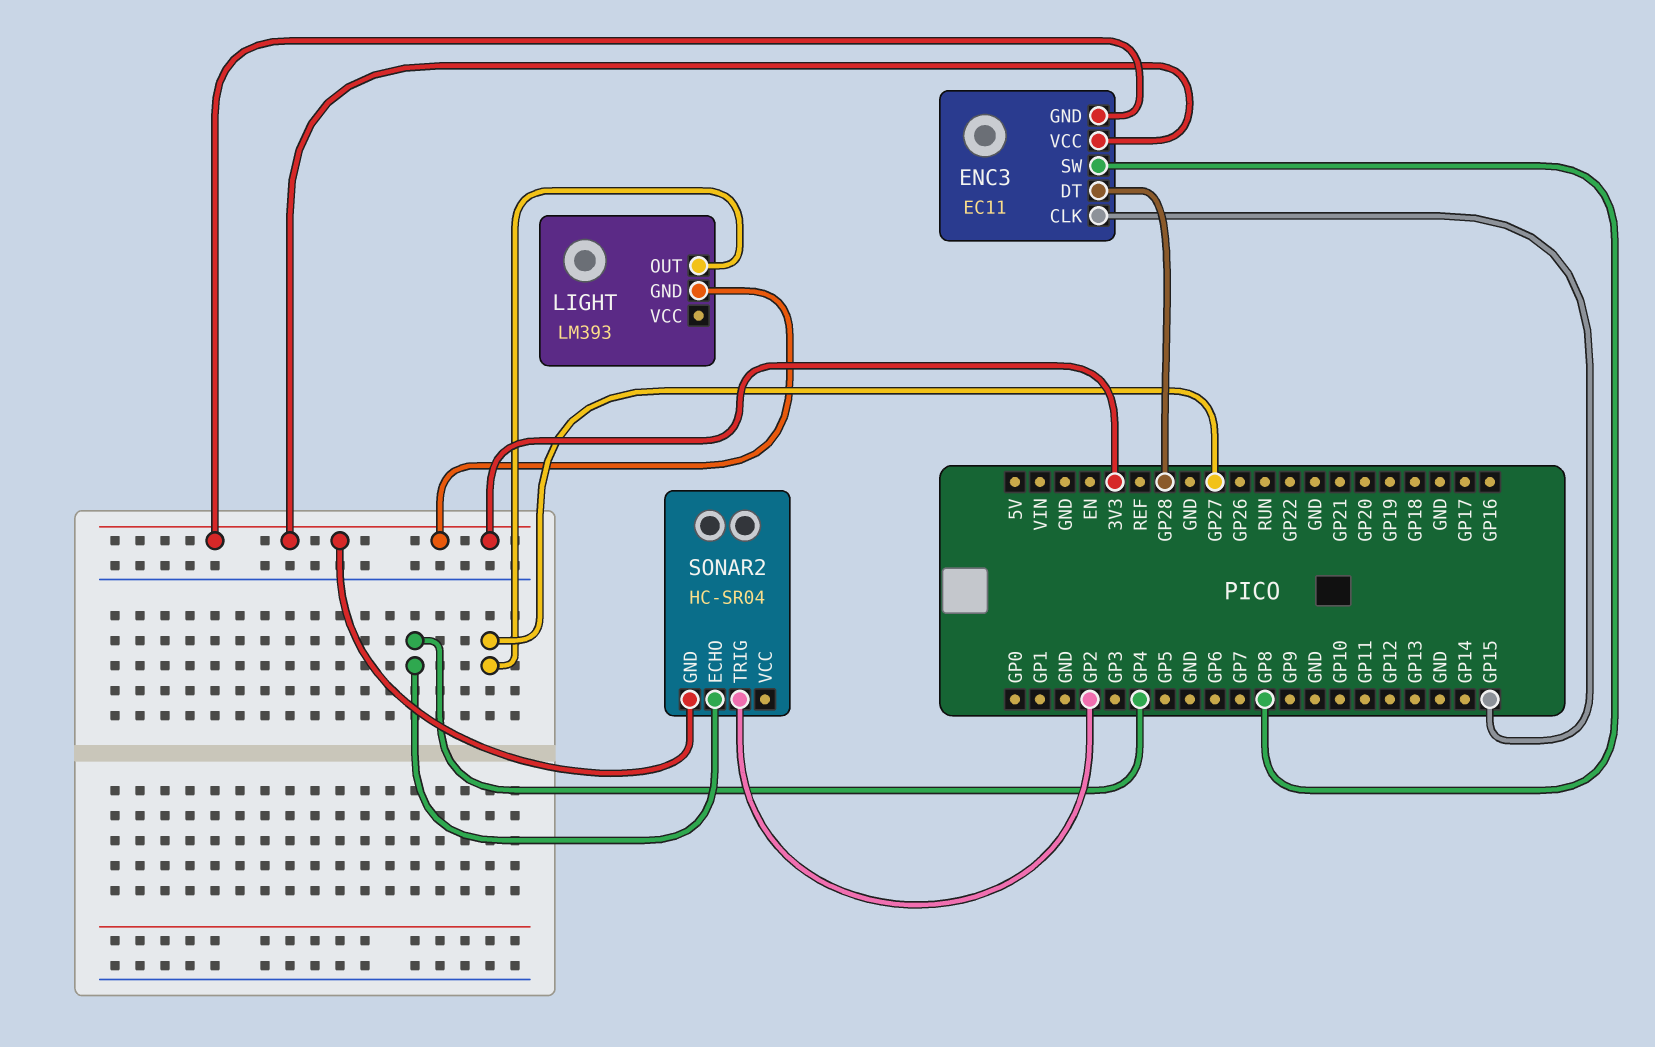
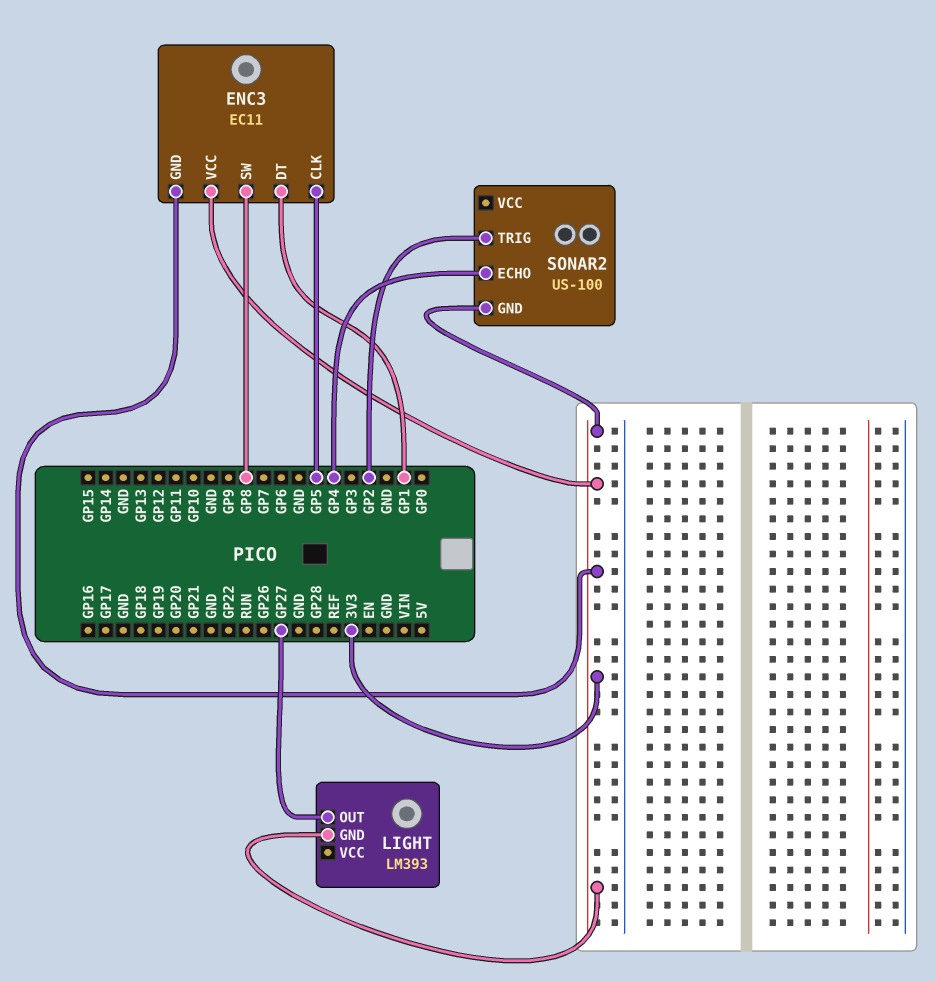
ENC3 pin CLK: GP15 -> GP5
ENC3 pin DT: GP28 -> GP1
SONAR2: HC-SR04 -> US-100

